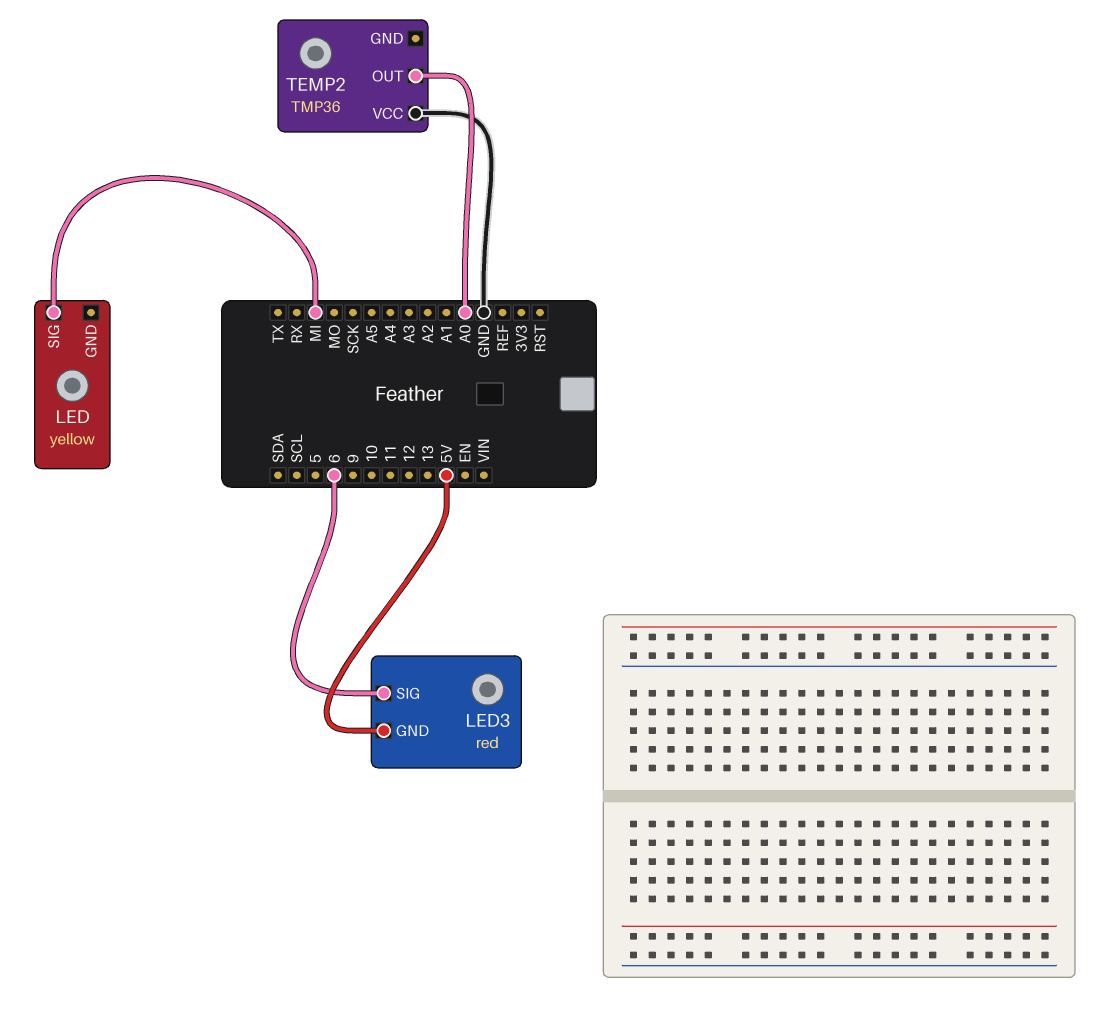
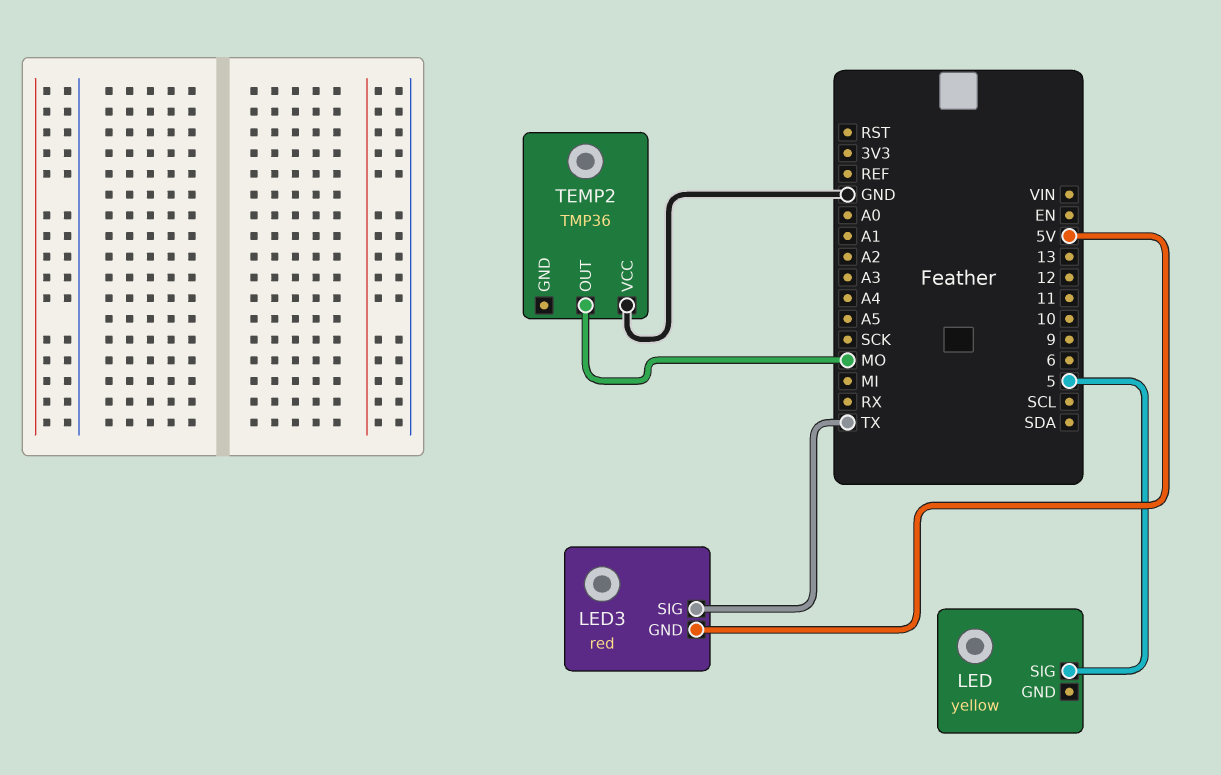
LED pin SIG: MI -> 5
LED3 pin SIG: 6 -> TX
TEMP2 pin OUT: A0 -> MO

